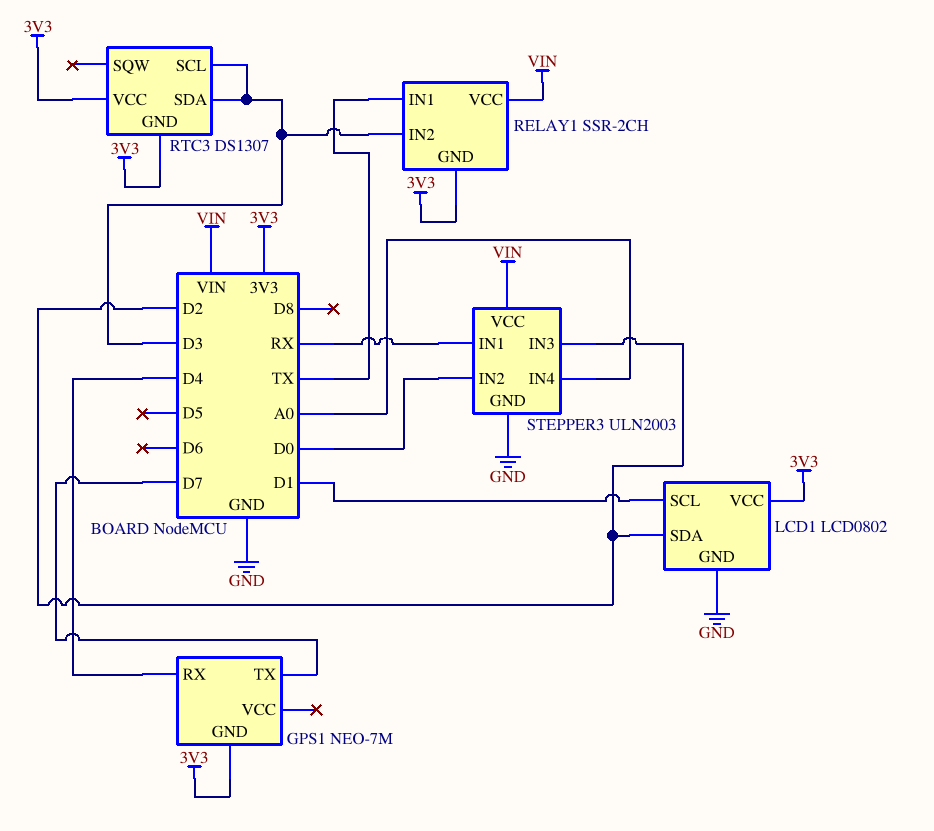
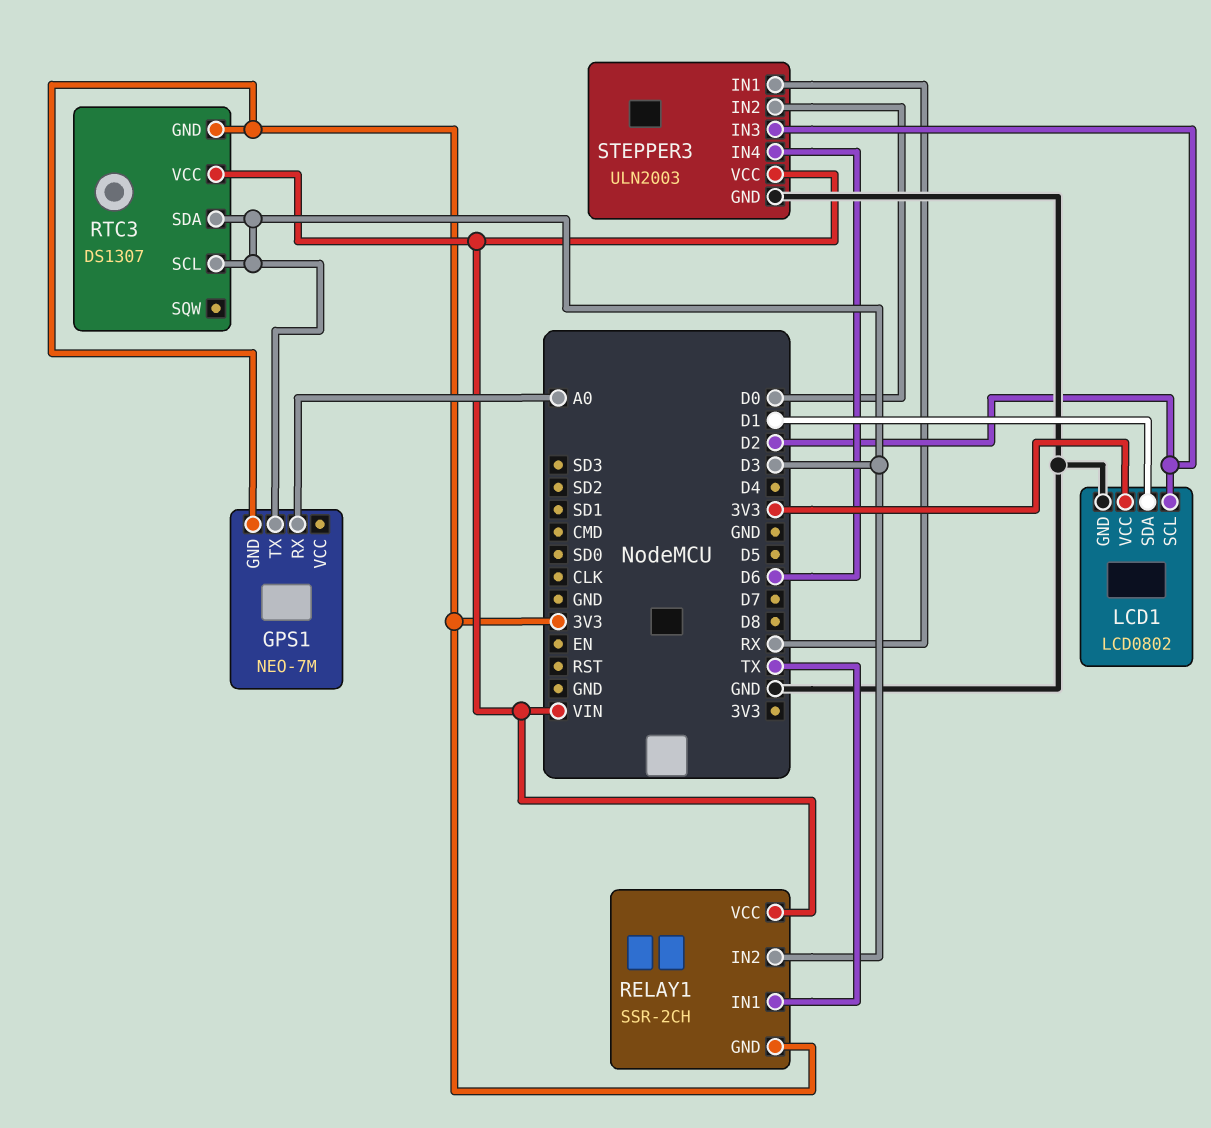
GPS1 pin RX: D4 -> A0
GPS1 pin TX: D7 -> D3
LCD1 pin SCL: D1 -> D2
LCD1 pin SDA: D2 -> D1
RTC3 pin VCC: 3V3 -> VIN
STEPPER3 pin IN4: A0 -> D6

